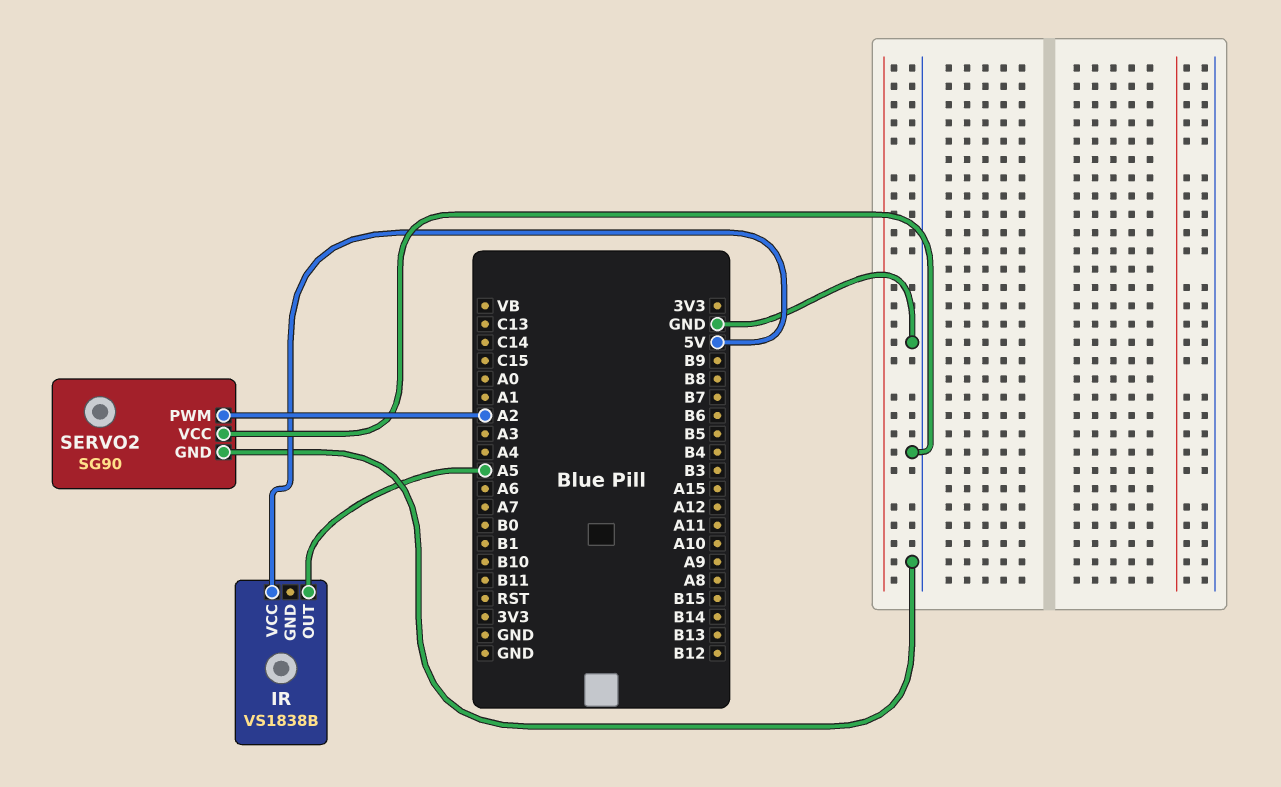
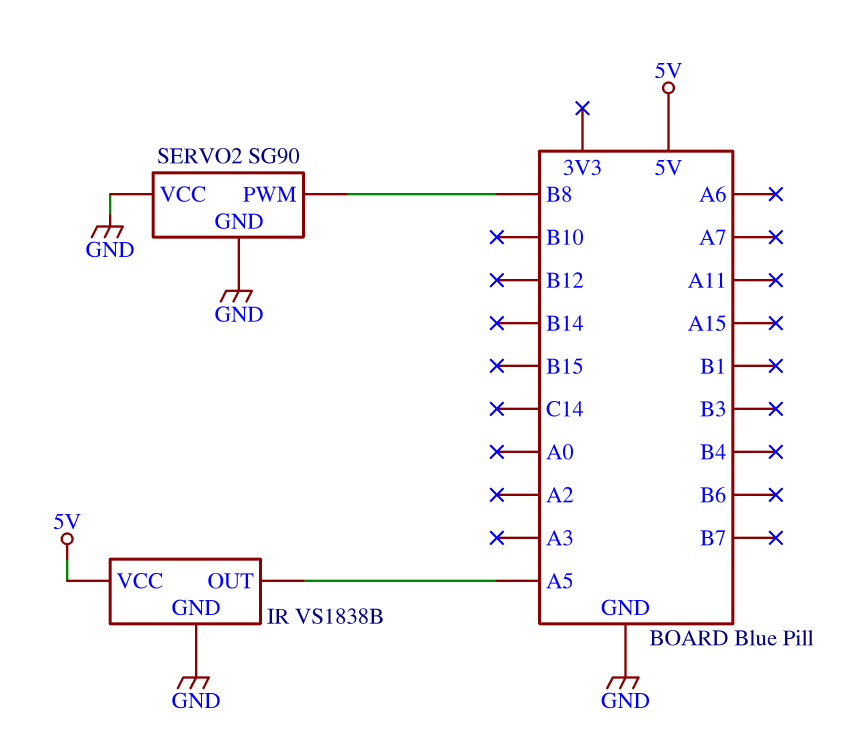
IR pin GND: none -> GND
SERVO2 pin PWM: A2 -> B8

